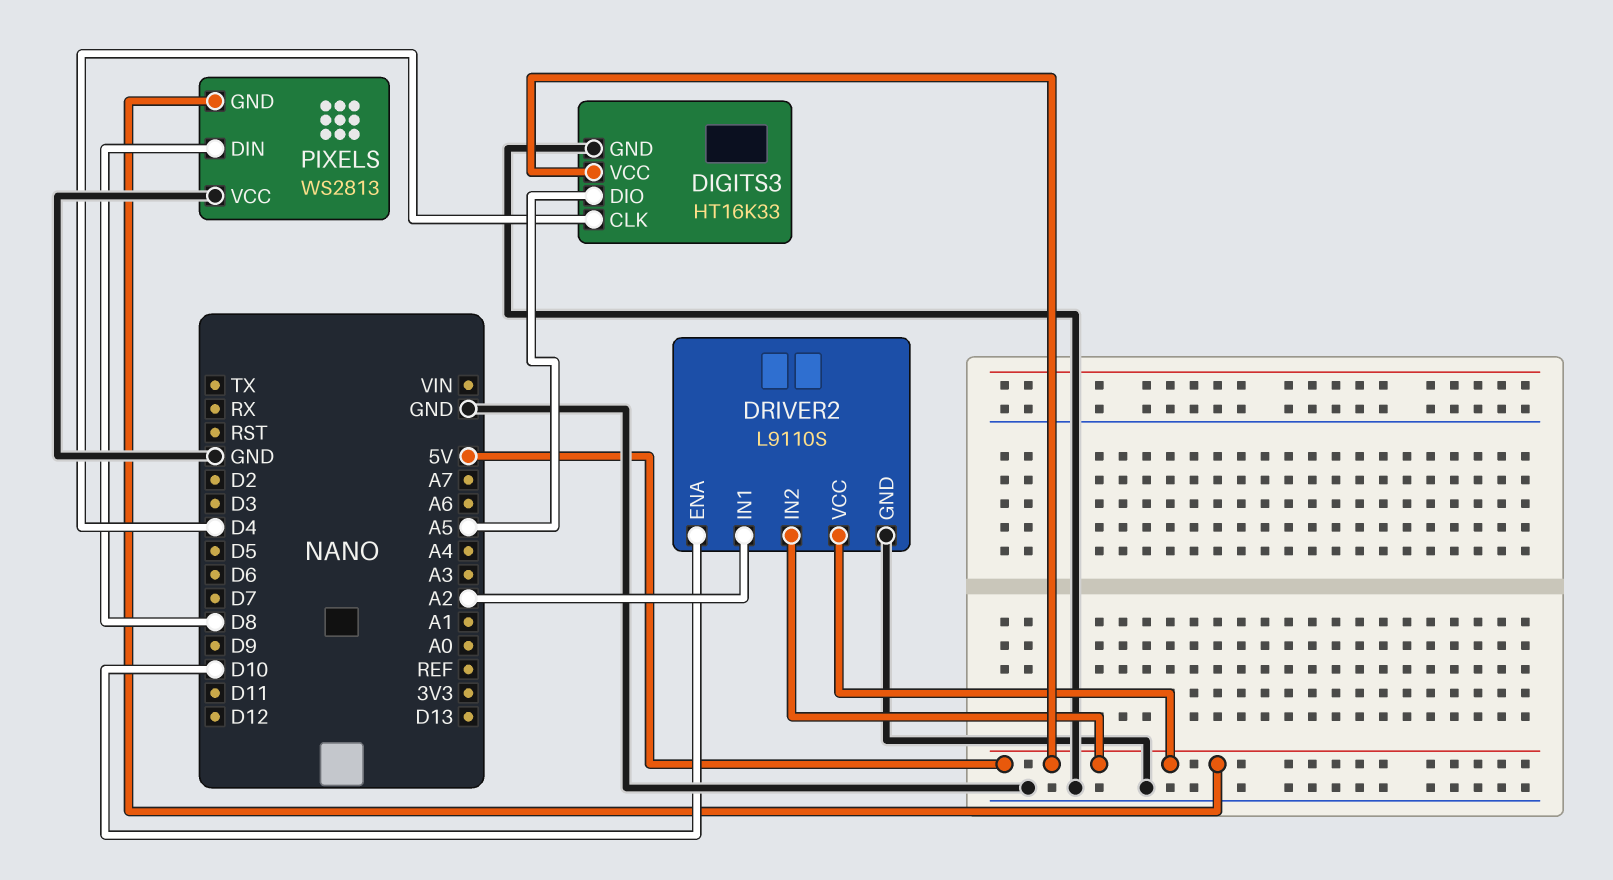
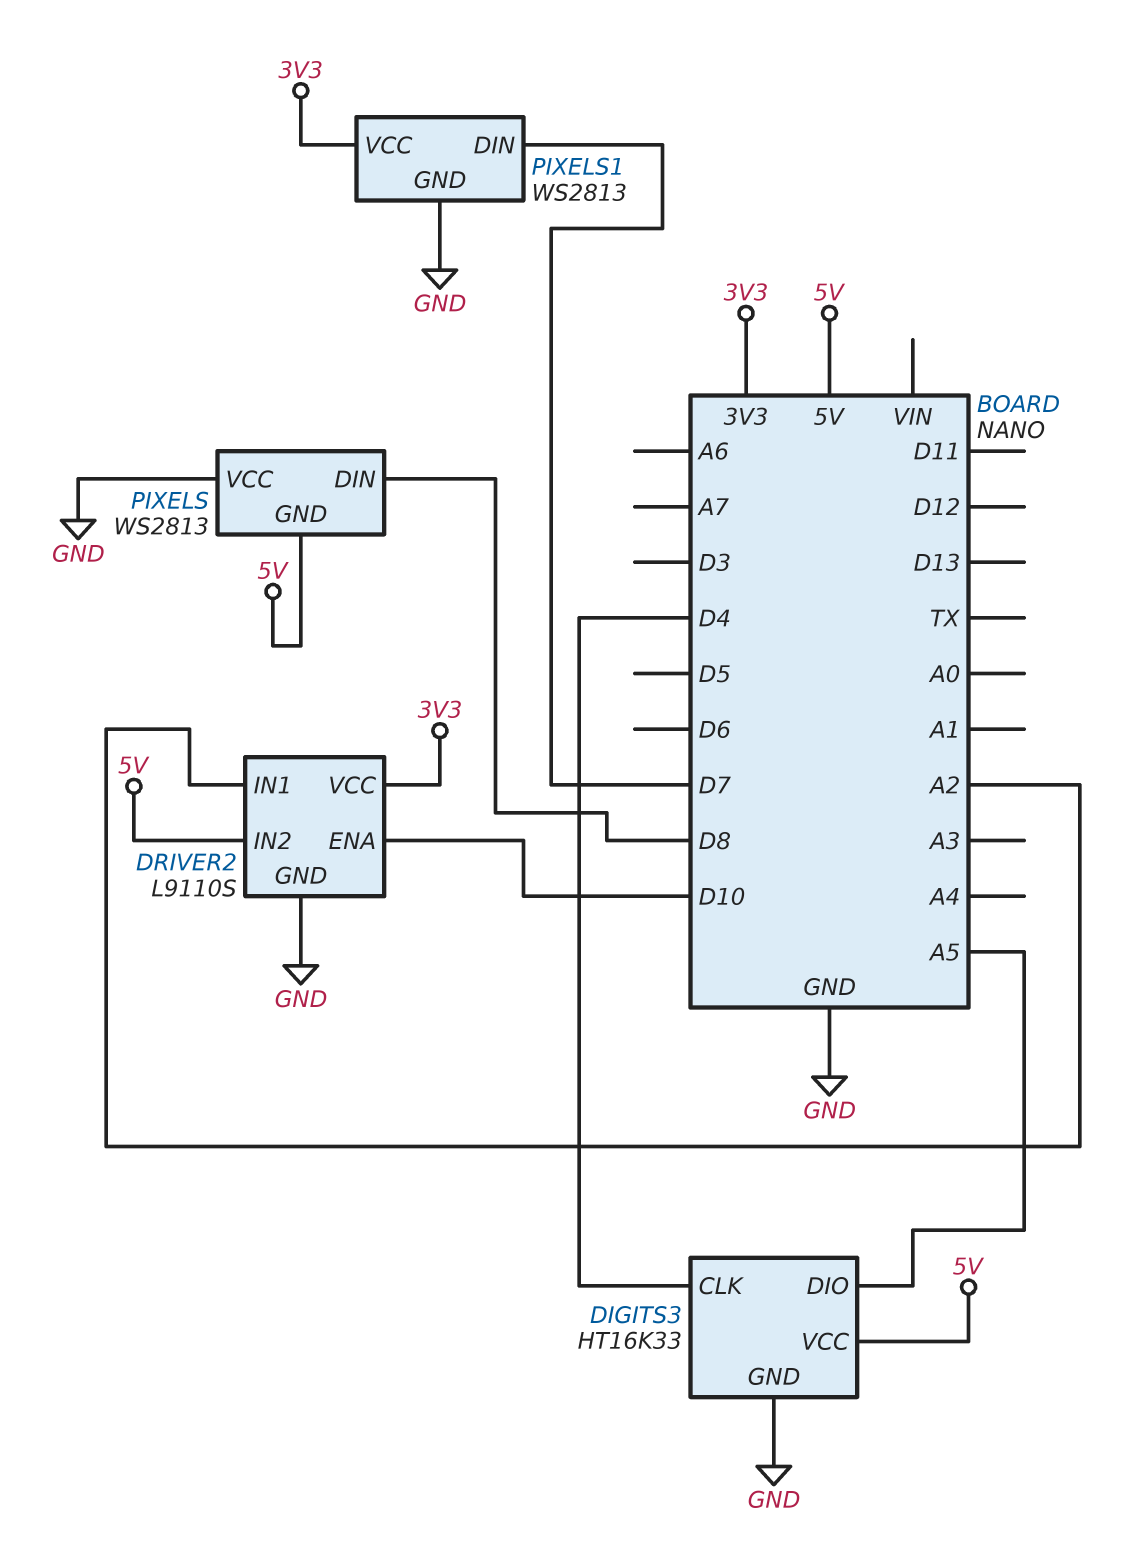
DRIVER2 pin VCC: 5V -> 3V3
PIXELS1: none -> WS2813
PIXELS1 pin DIN: none -> D7
PIXELS1 pin GND: none -> GND
PIXELS1 pin VCC: none -> 3V3

